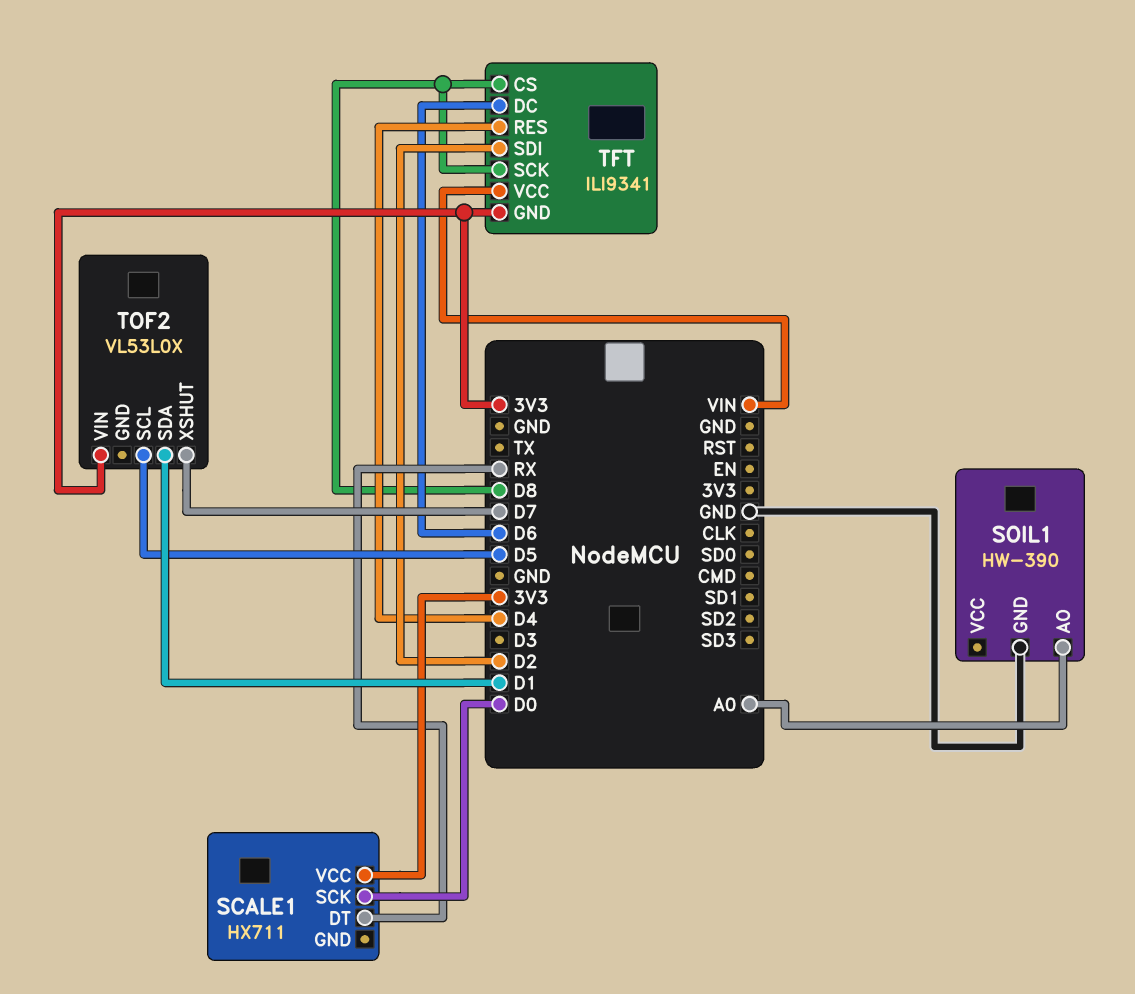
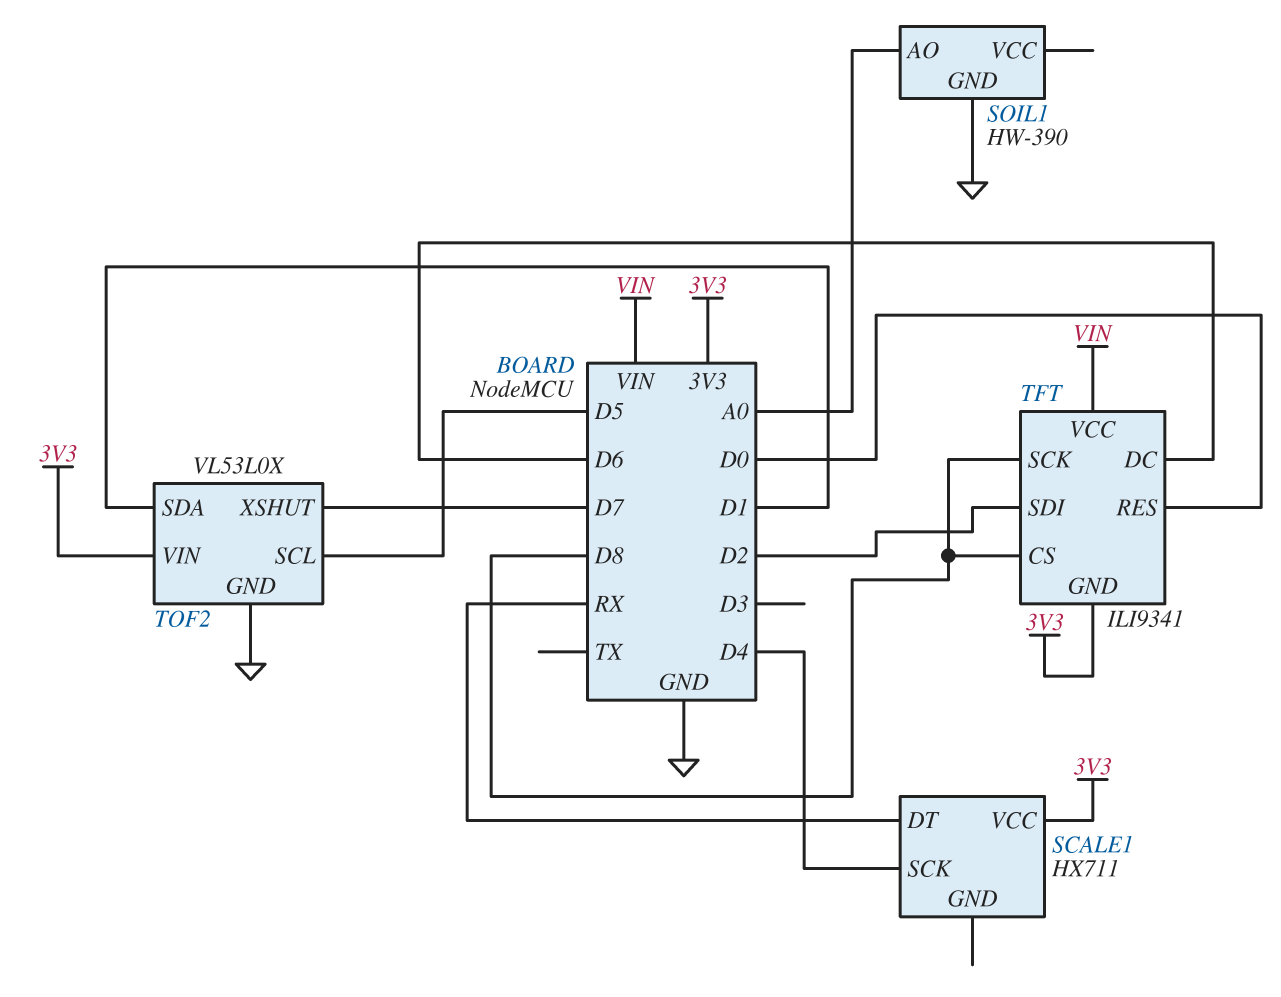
SCALE1 pin SCK: D0 -> D4
TFT pin RES: D4 -> D0
TOF2 pin GND: none -> GND

